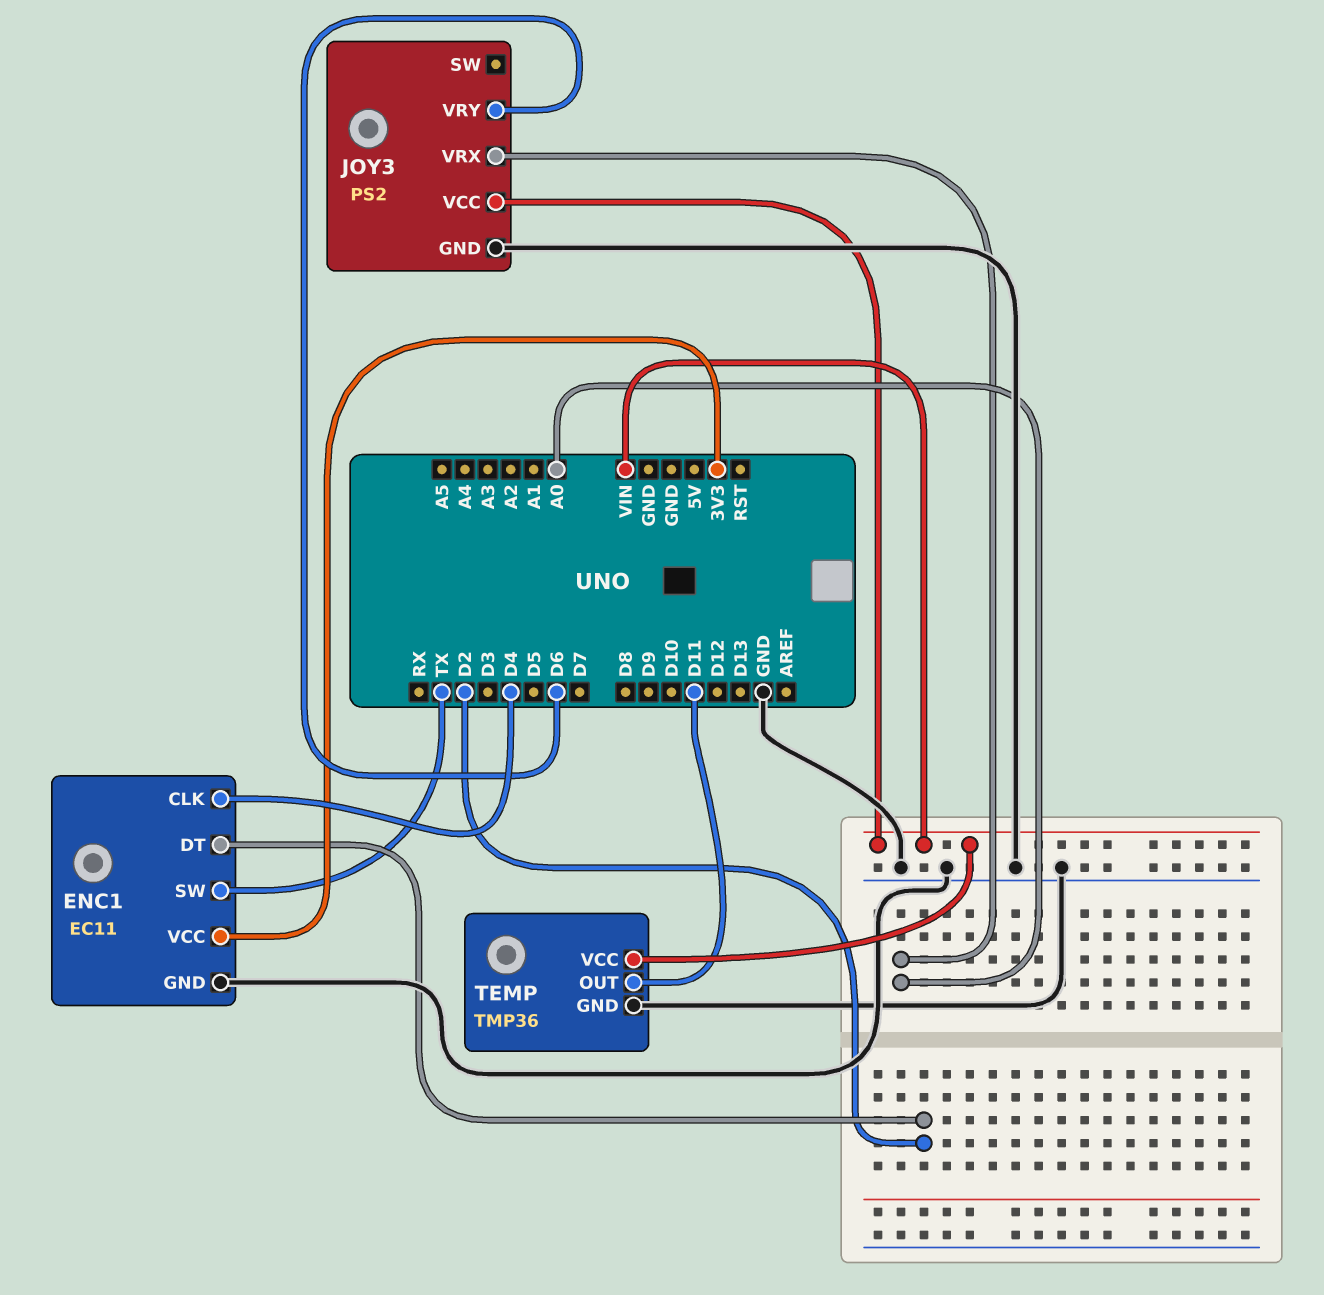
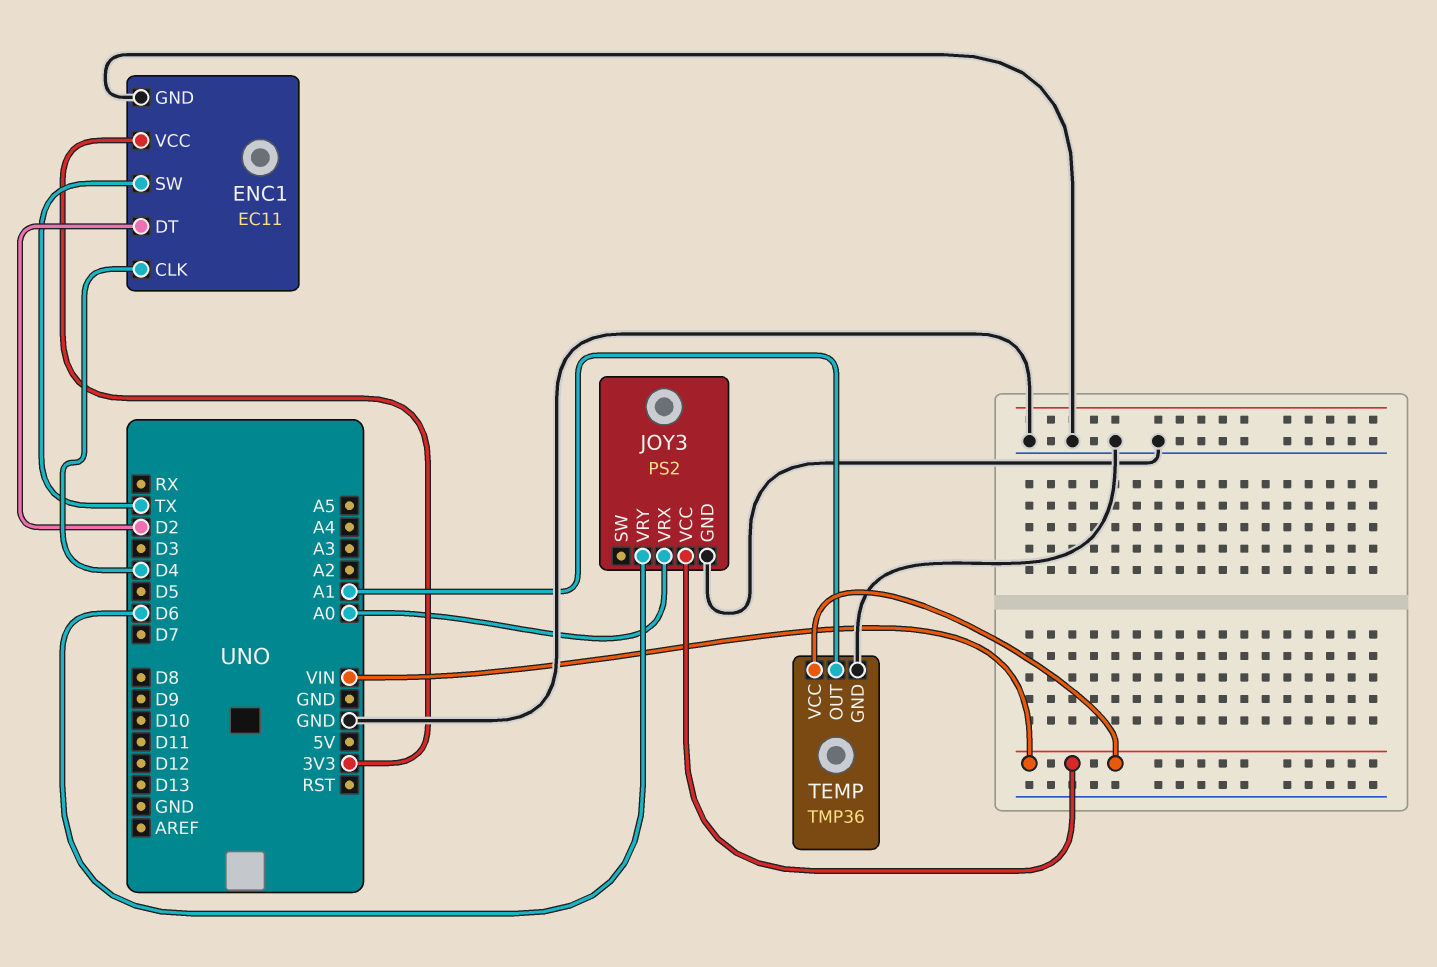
TEMP pin OUT: D11 -> A1

